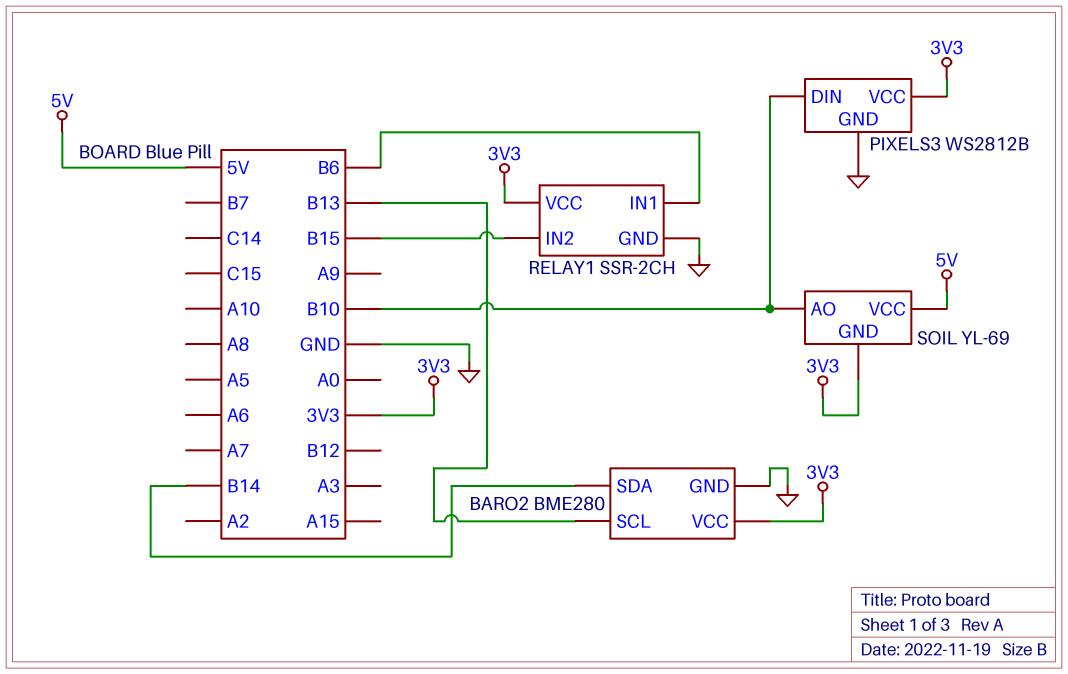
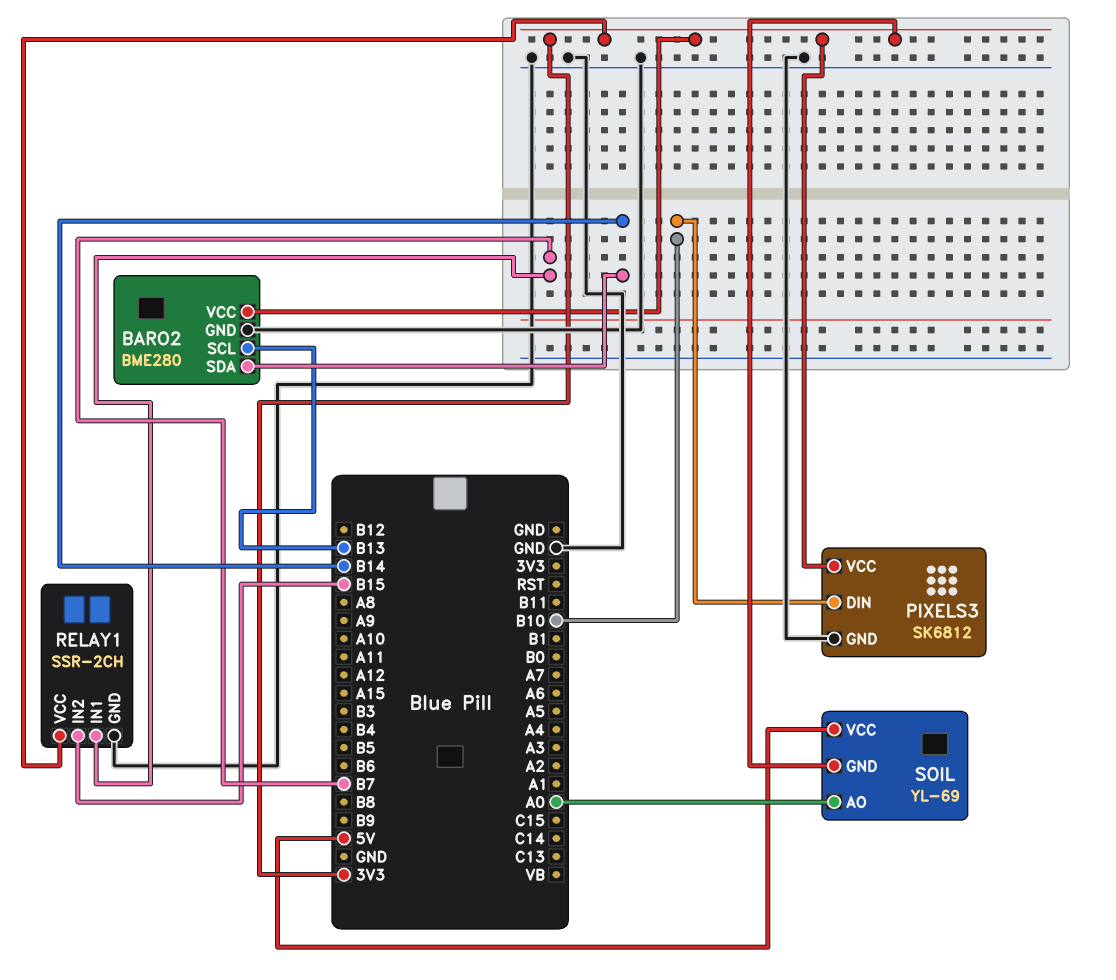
PIXELS3: WS2812B -> SK6812
RELAY1 pin IN1: B6 -> B7
SOIL pin AO: B10 -> A0

